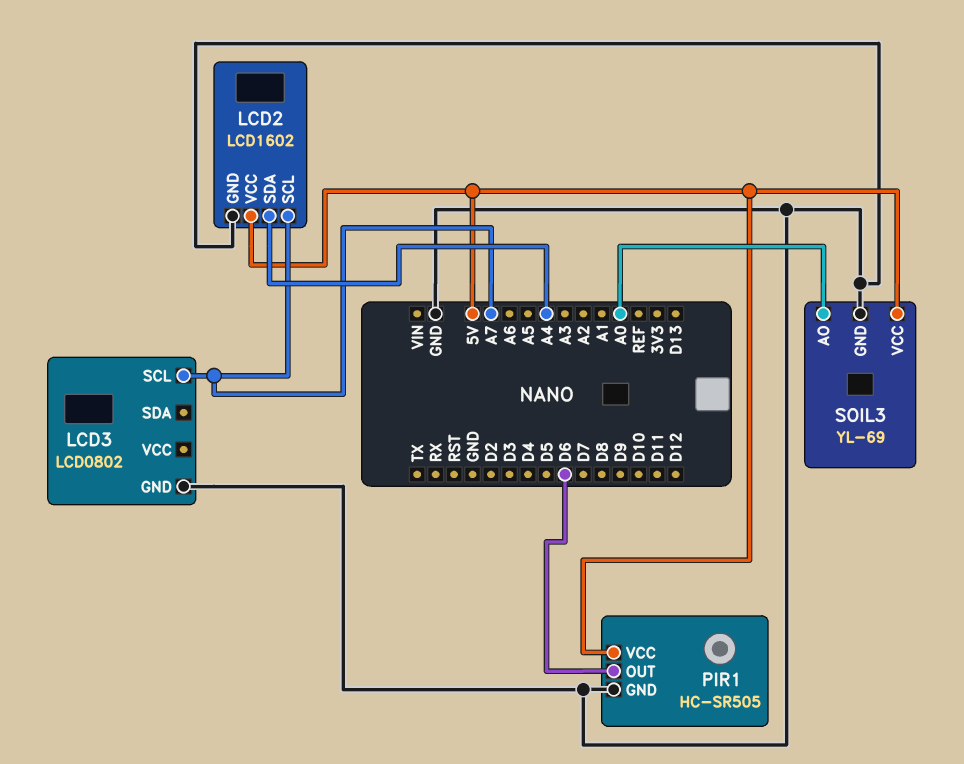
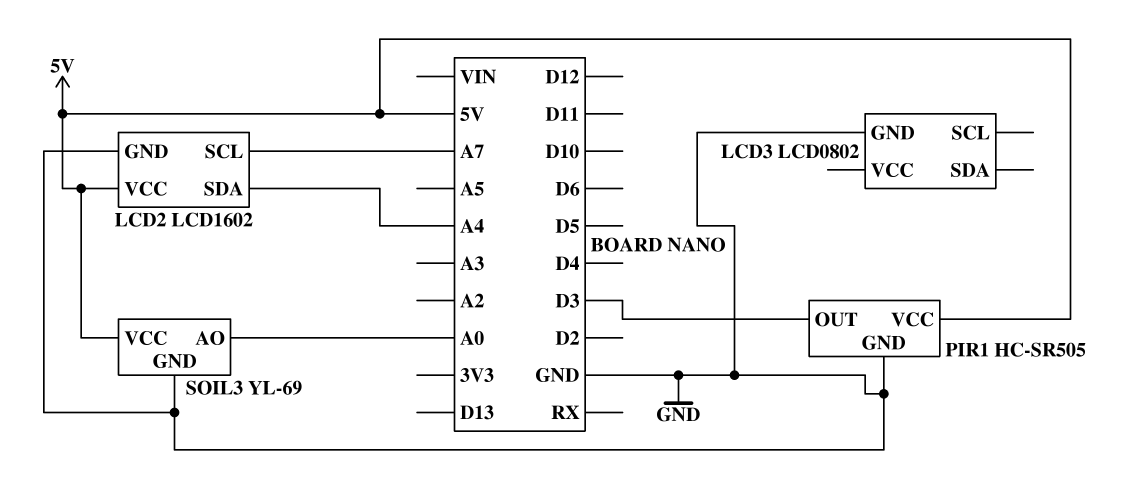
LCD3 pin SCL: A7 -> none
PIR1 pin OUT: D6 -> D3

